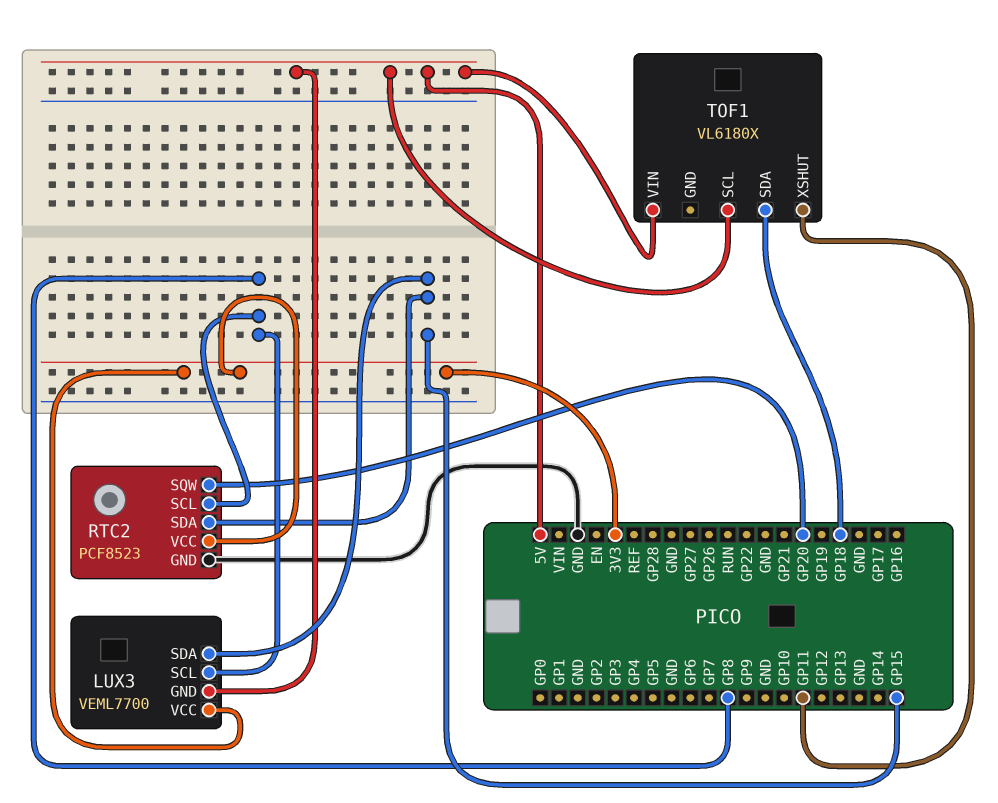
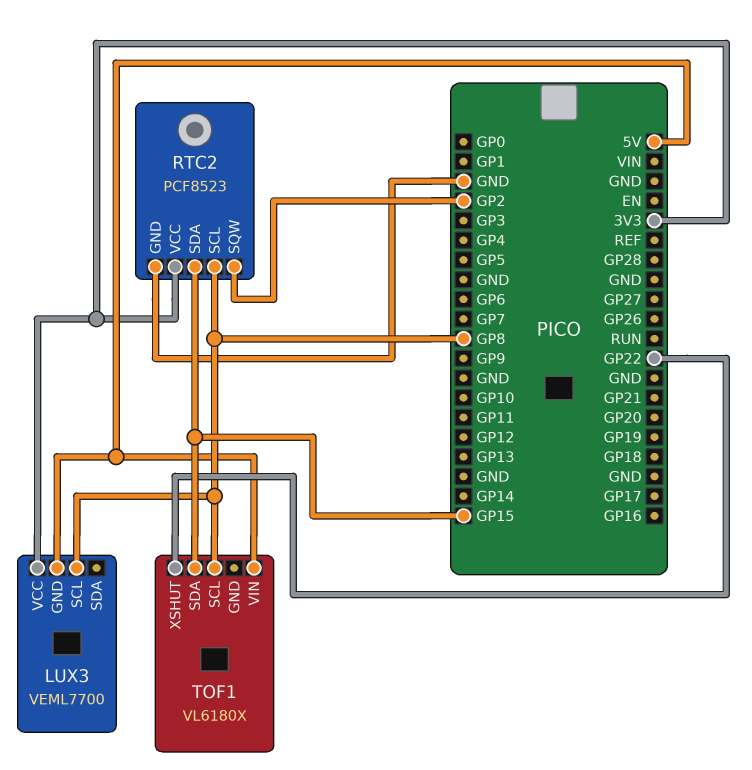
LUX3 pin SDA: GP15 -> none
RTC2 pin SQW: GP20 -> GP2
TOF1 pin SCL: 5V -> GP8
TOF1 pin SDA: GP18 -> GP15
TOF1 pin XSHUT: GP11 -> GP22

